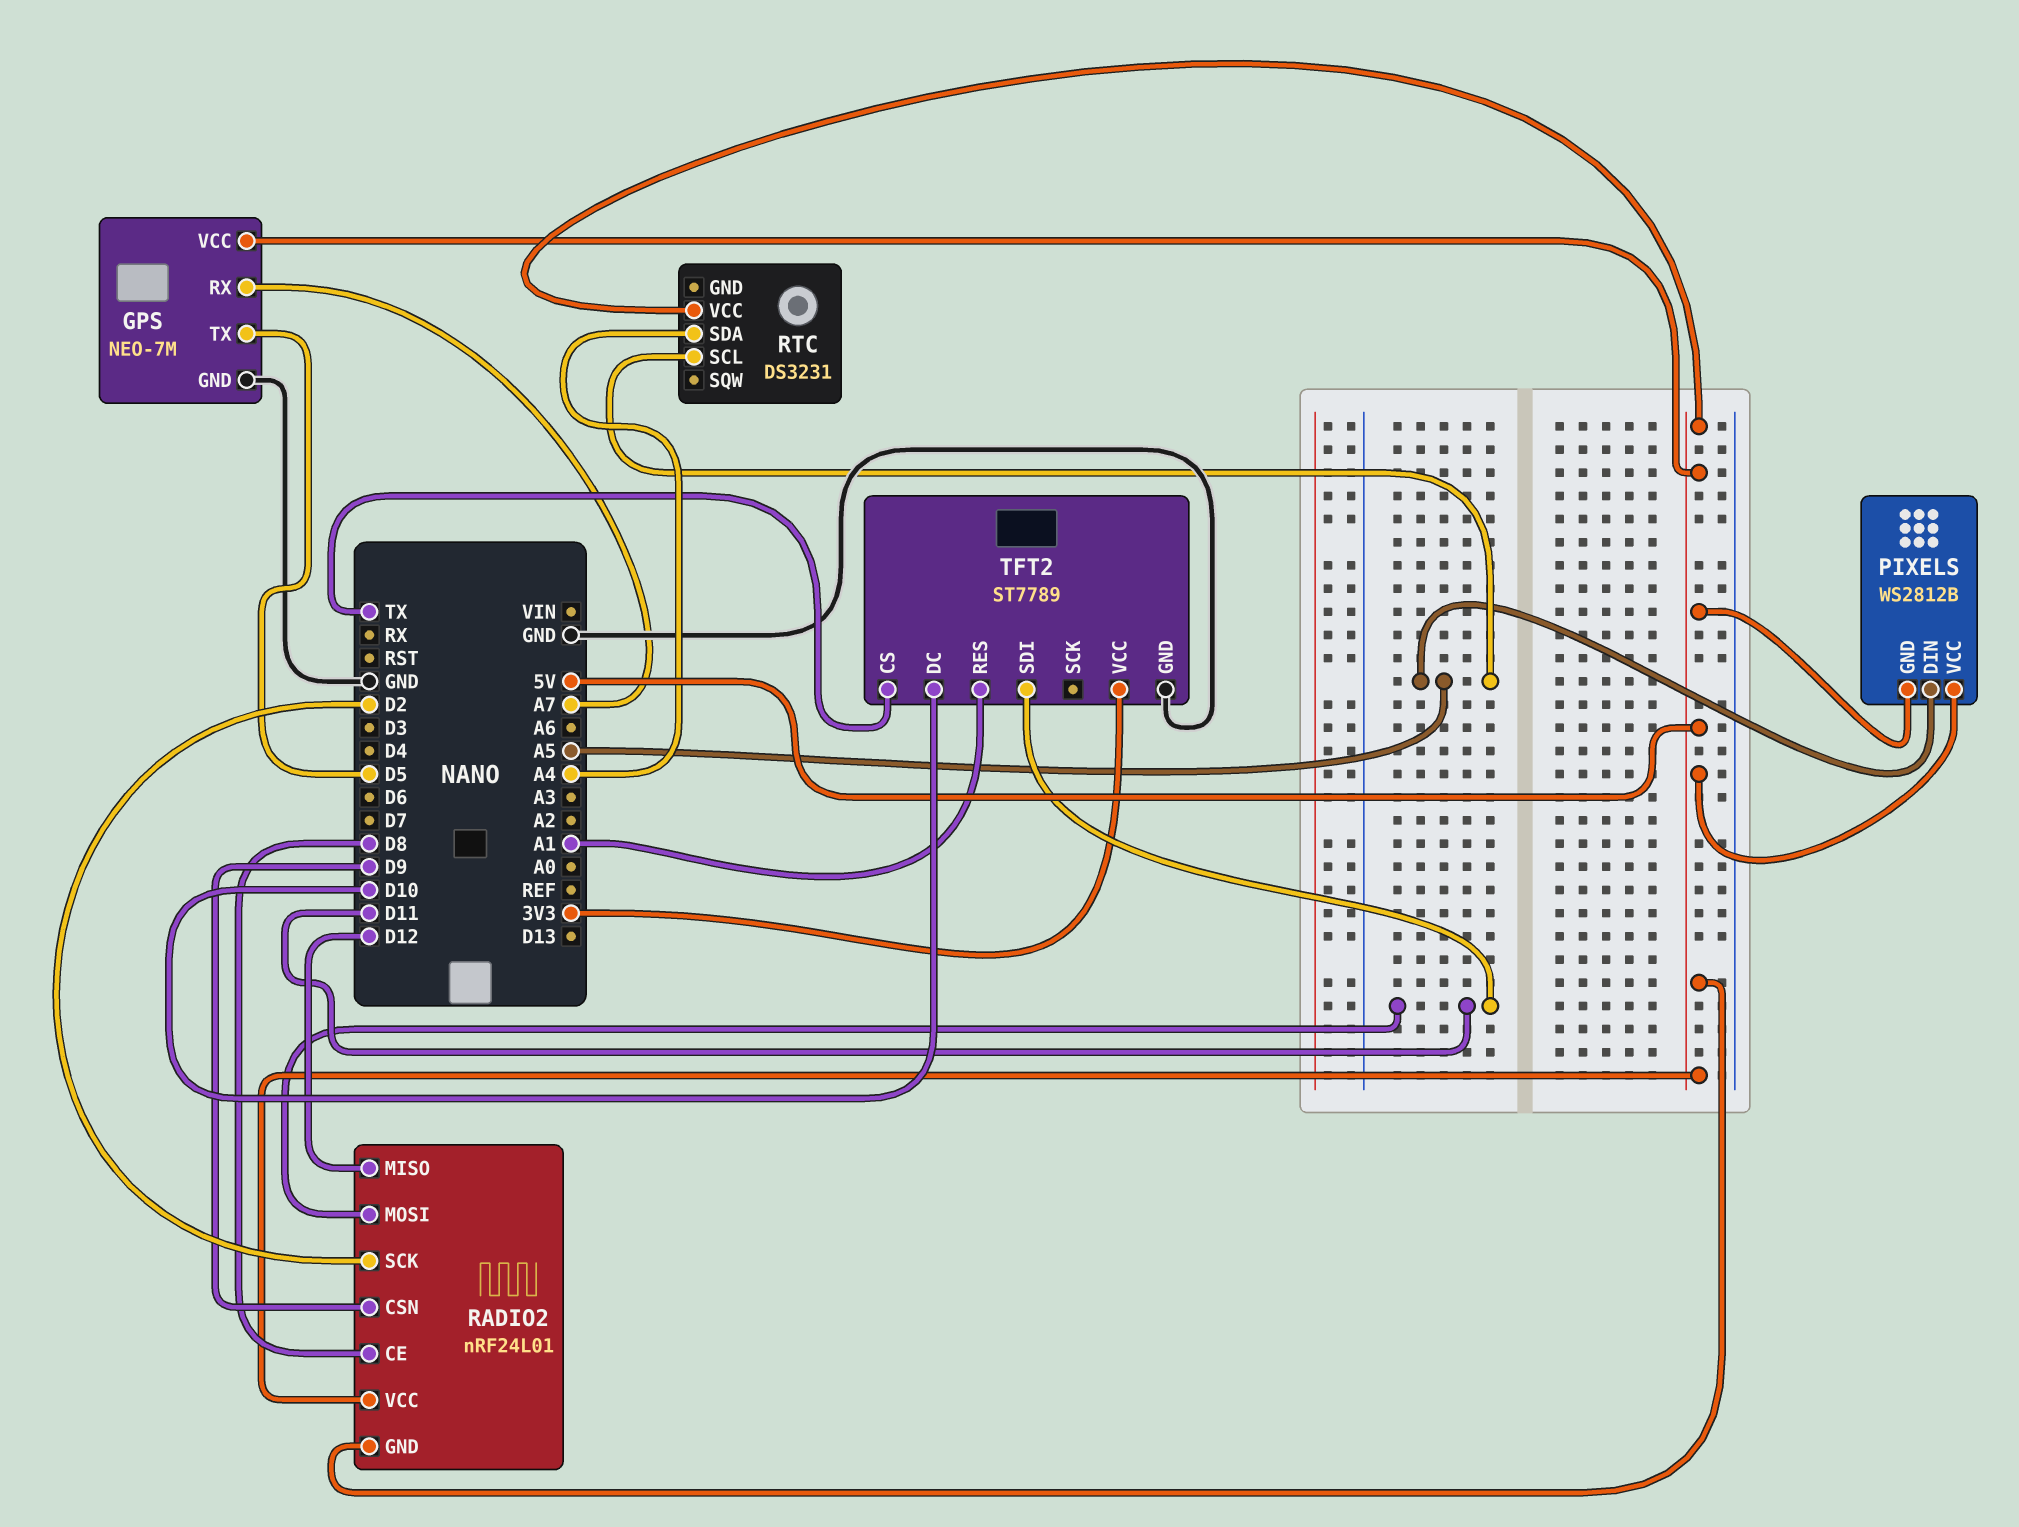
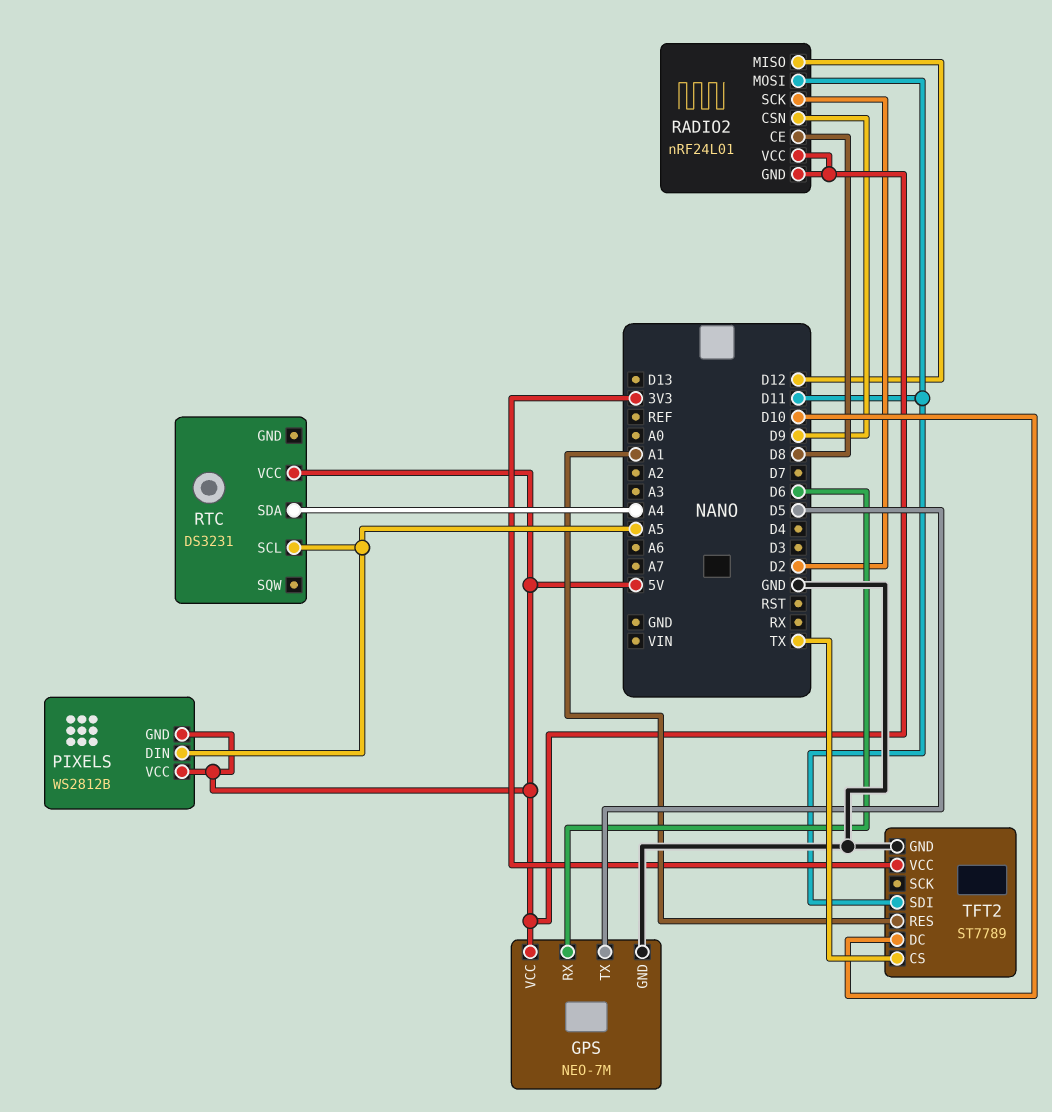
GPS pin RX: A7 -> D6

